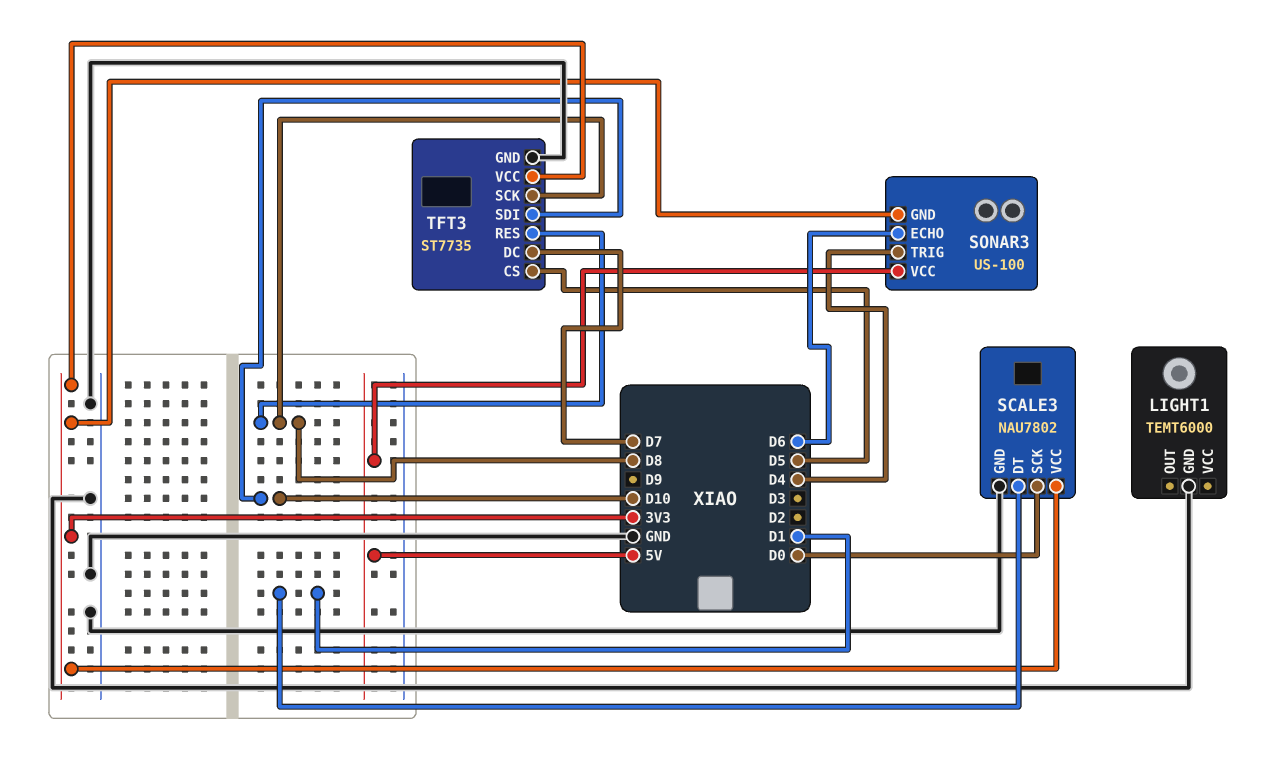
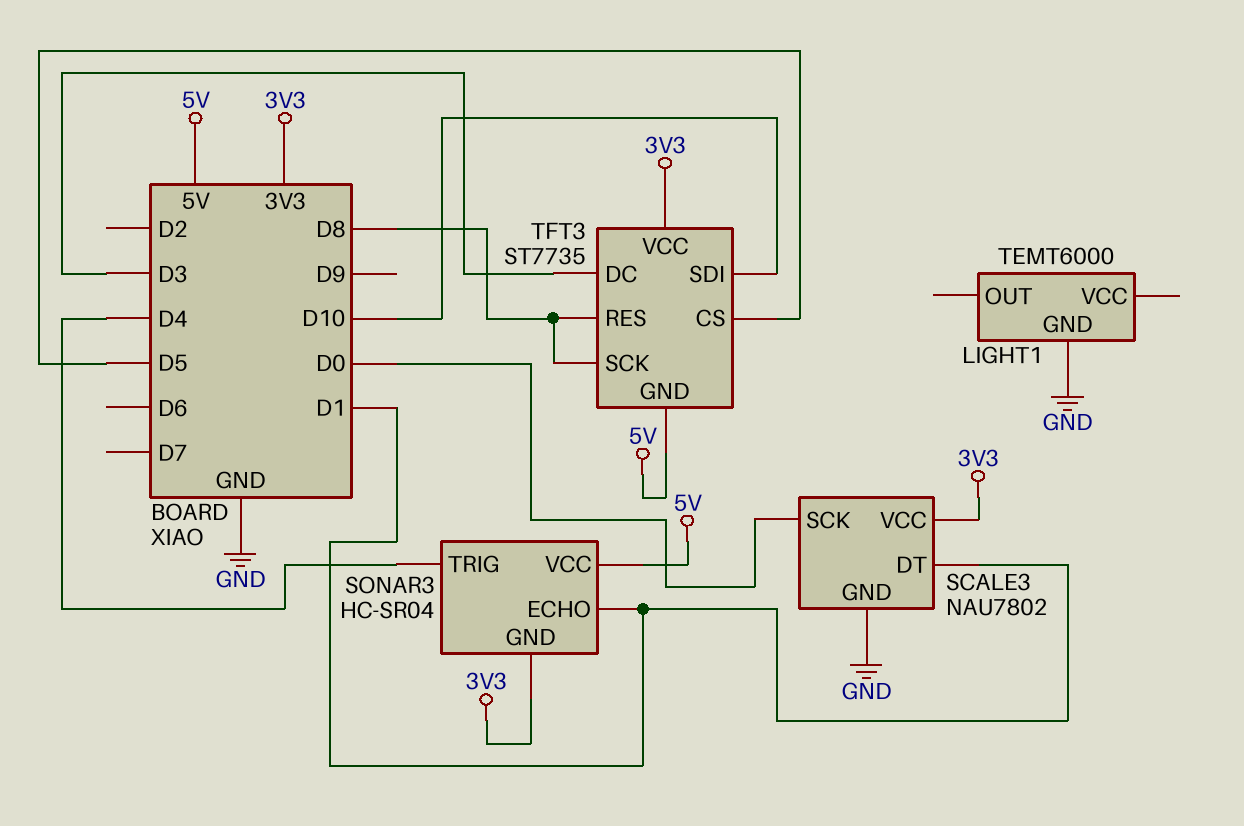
SONAR3: US-100 -> HC-SR04
SONAR3 pin ECHO: D6 -> D1
TFT3 pin DC: D7 -> D3
TFT3 pin GND: GND -> 5V

